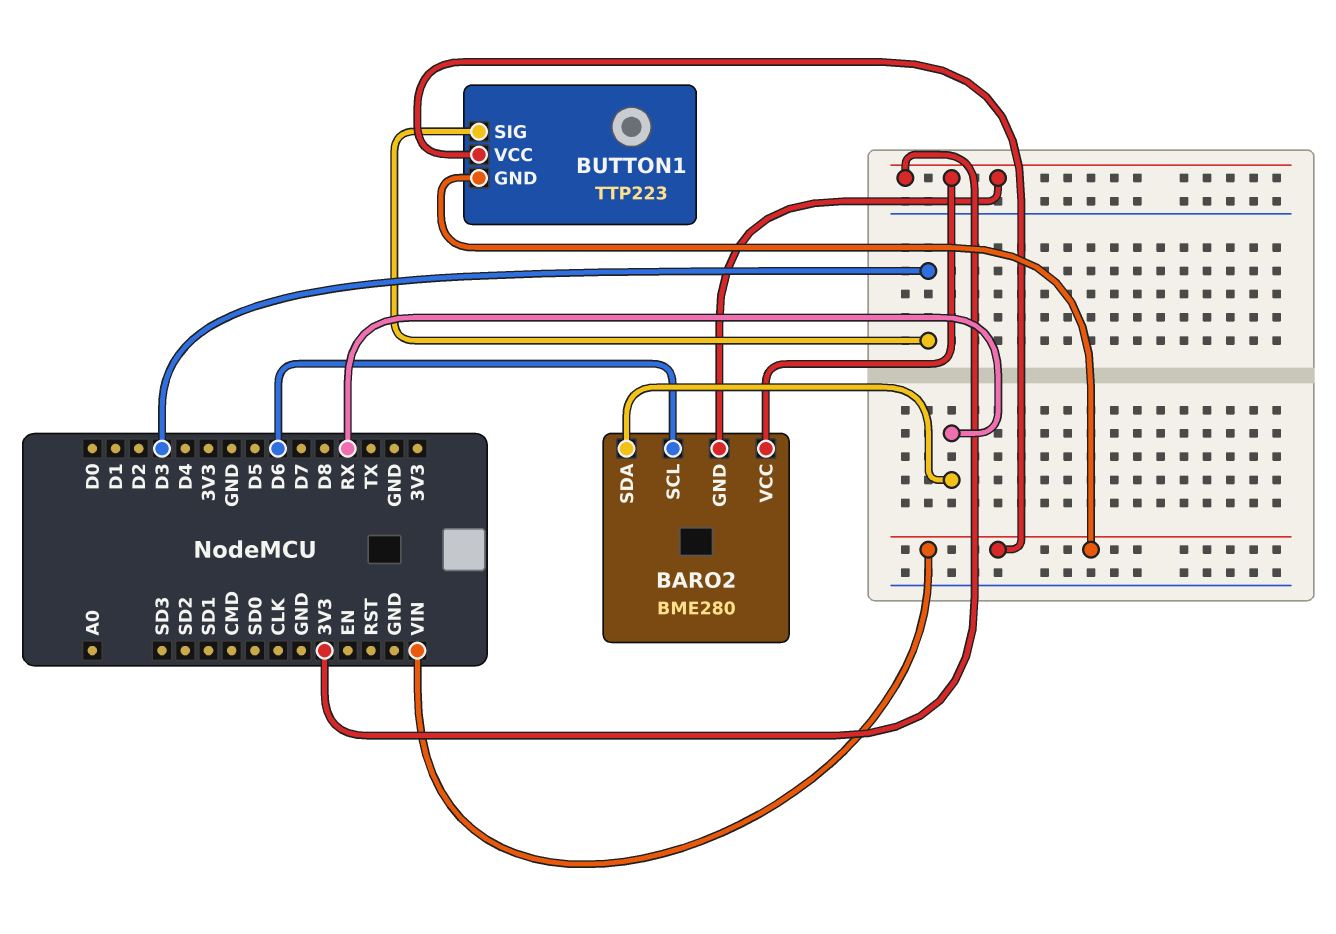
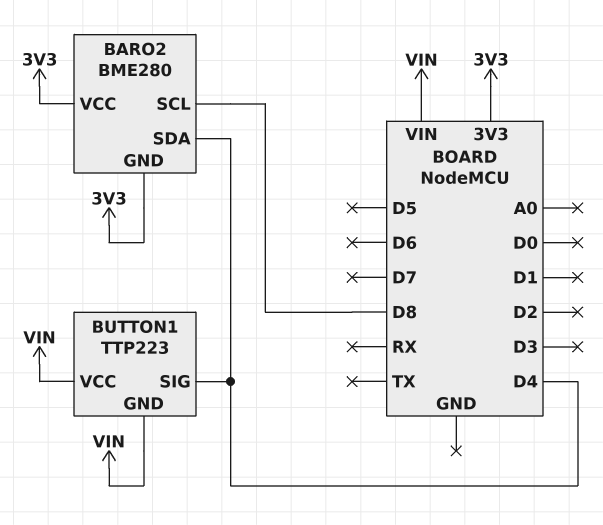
BARO2 pin SCL: D6 -> D8
BARO2 pin SDA: RX -> D4
BUTTON1 pin SIG: D3 -> D4

